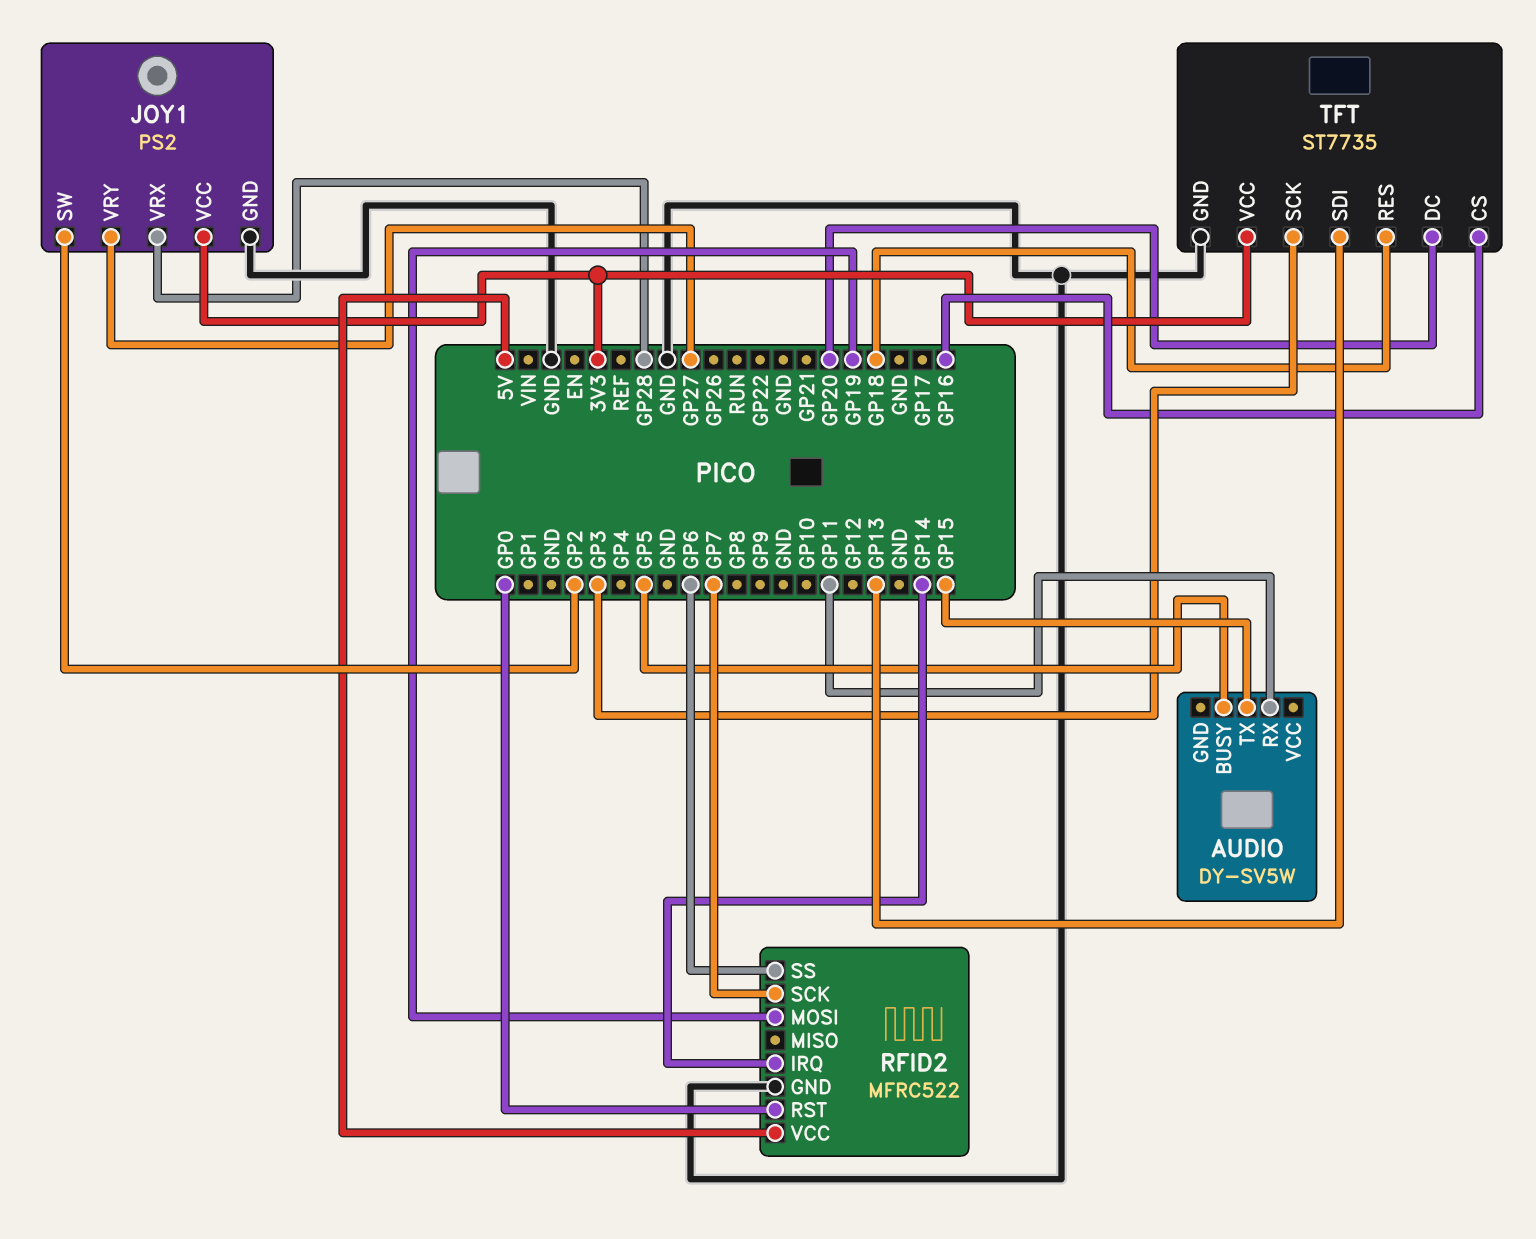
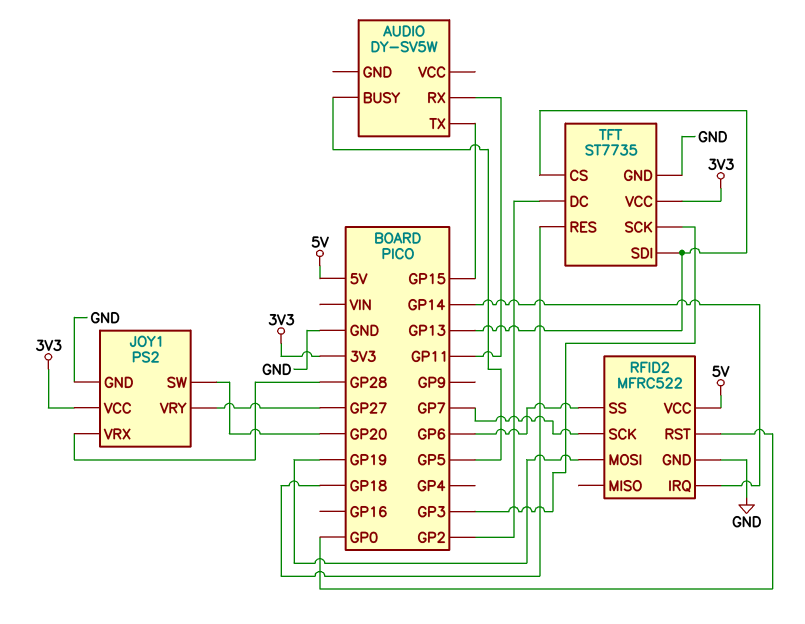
JOY1 pin SW: GP2 -> GP20
TFT pin CS: GP16 -> GP13
TFT pin DC: GP20 -> GP2

